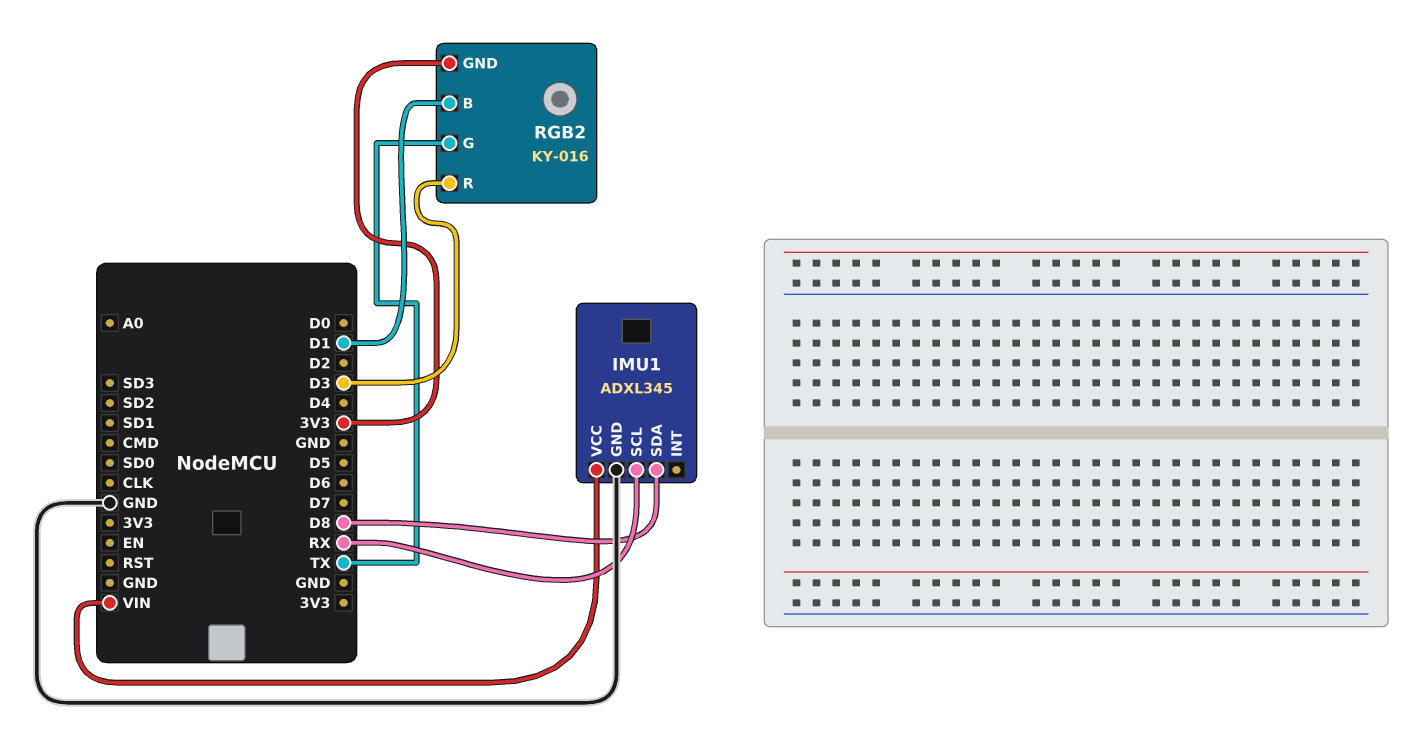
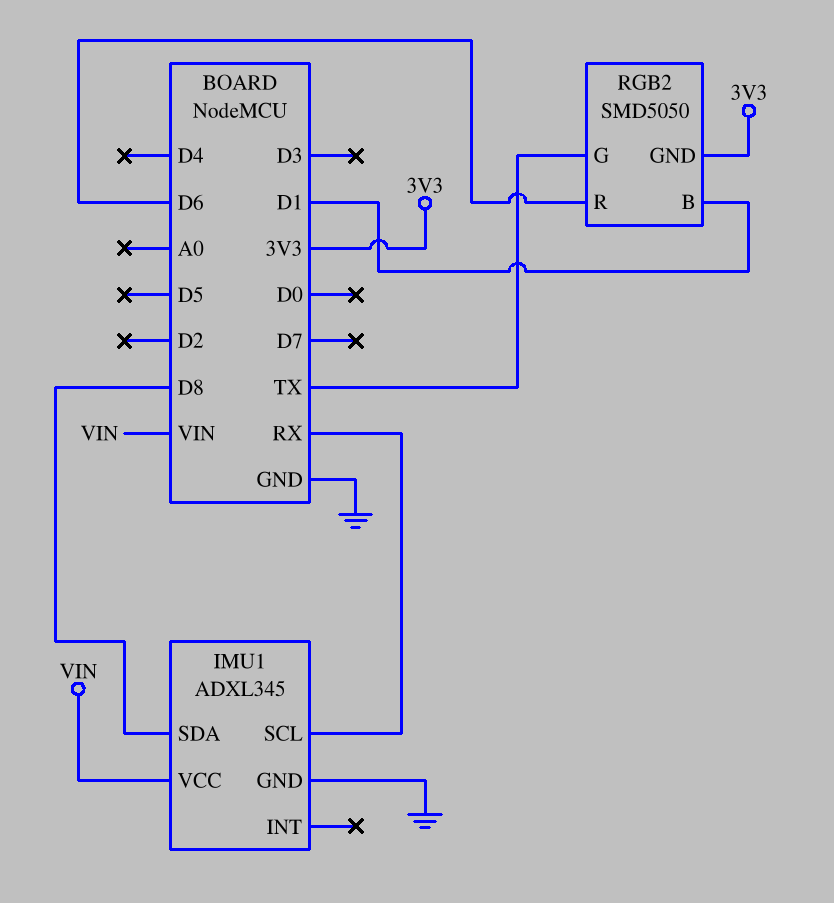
RGB2: KY-016 -> SMD5050
RGB2 pin R: D3 -> D6

